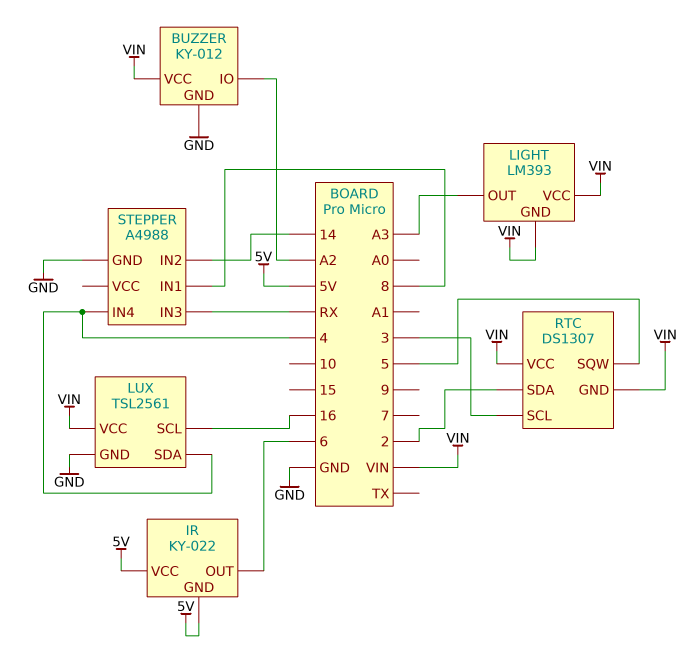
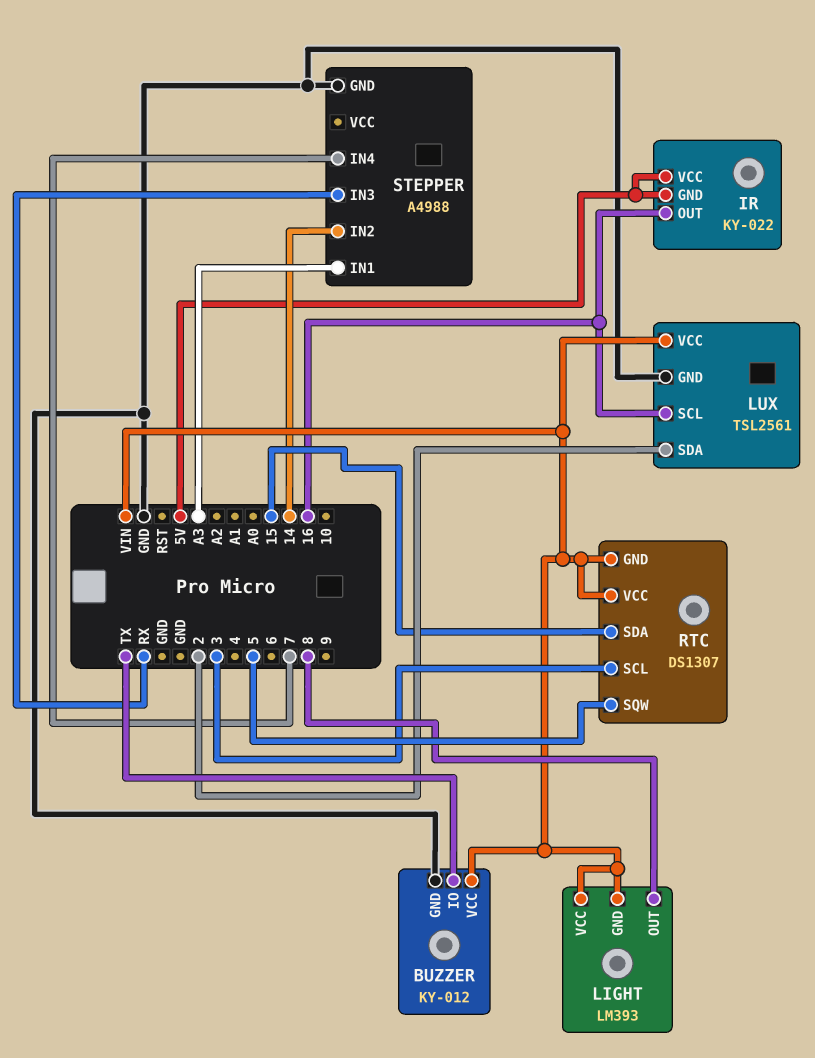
BUZZER pin IO: A2 -> TX
IR pin OUT: 6 -> 16
LIGHT pin OUT: A3 -> 8
LUX pin SDA: 4 -> 2
RTC pin SDA: 2 -> 15
STEPPER pin IN1: 8 -> A3
STEPPER pin IN4: 4 -> 7

